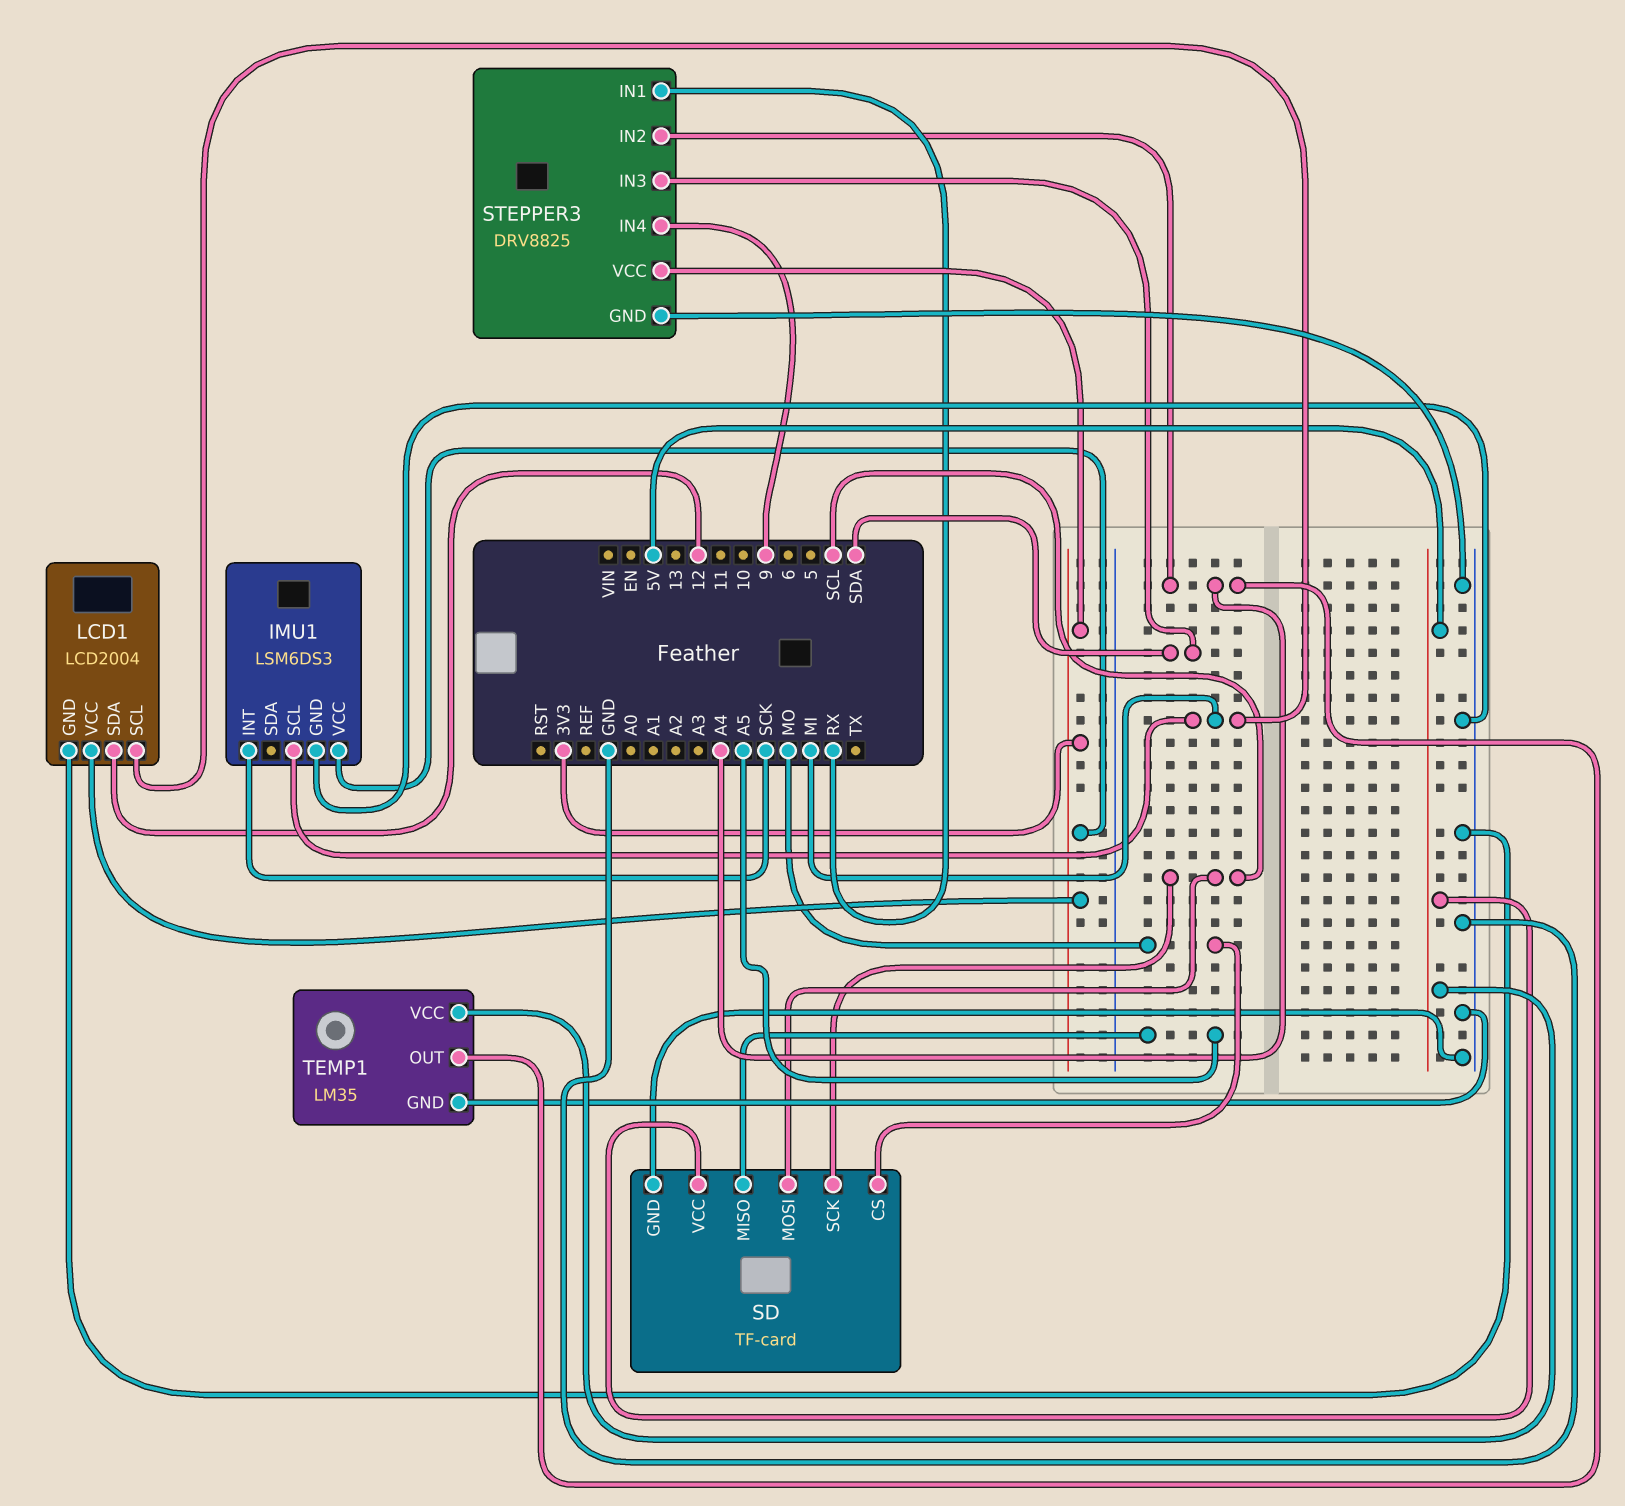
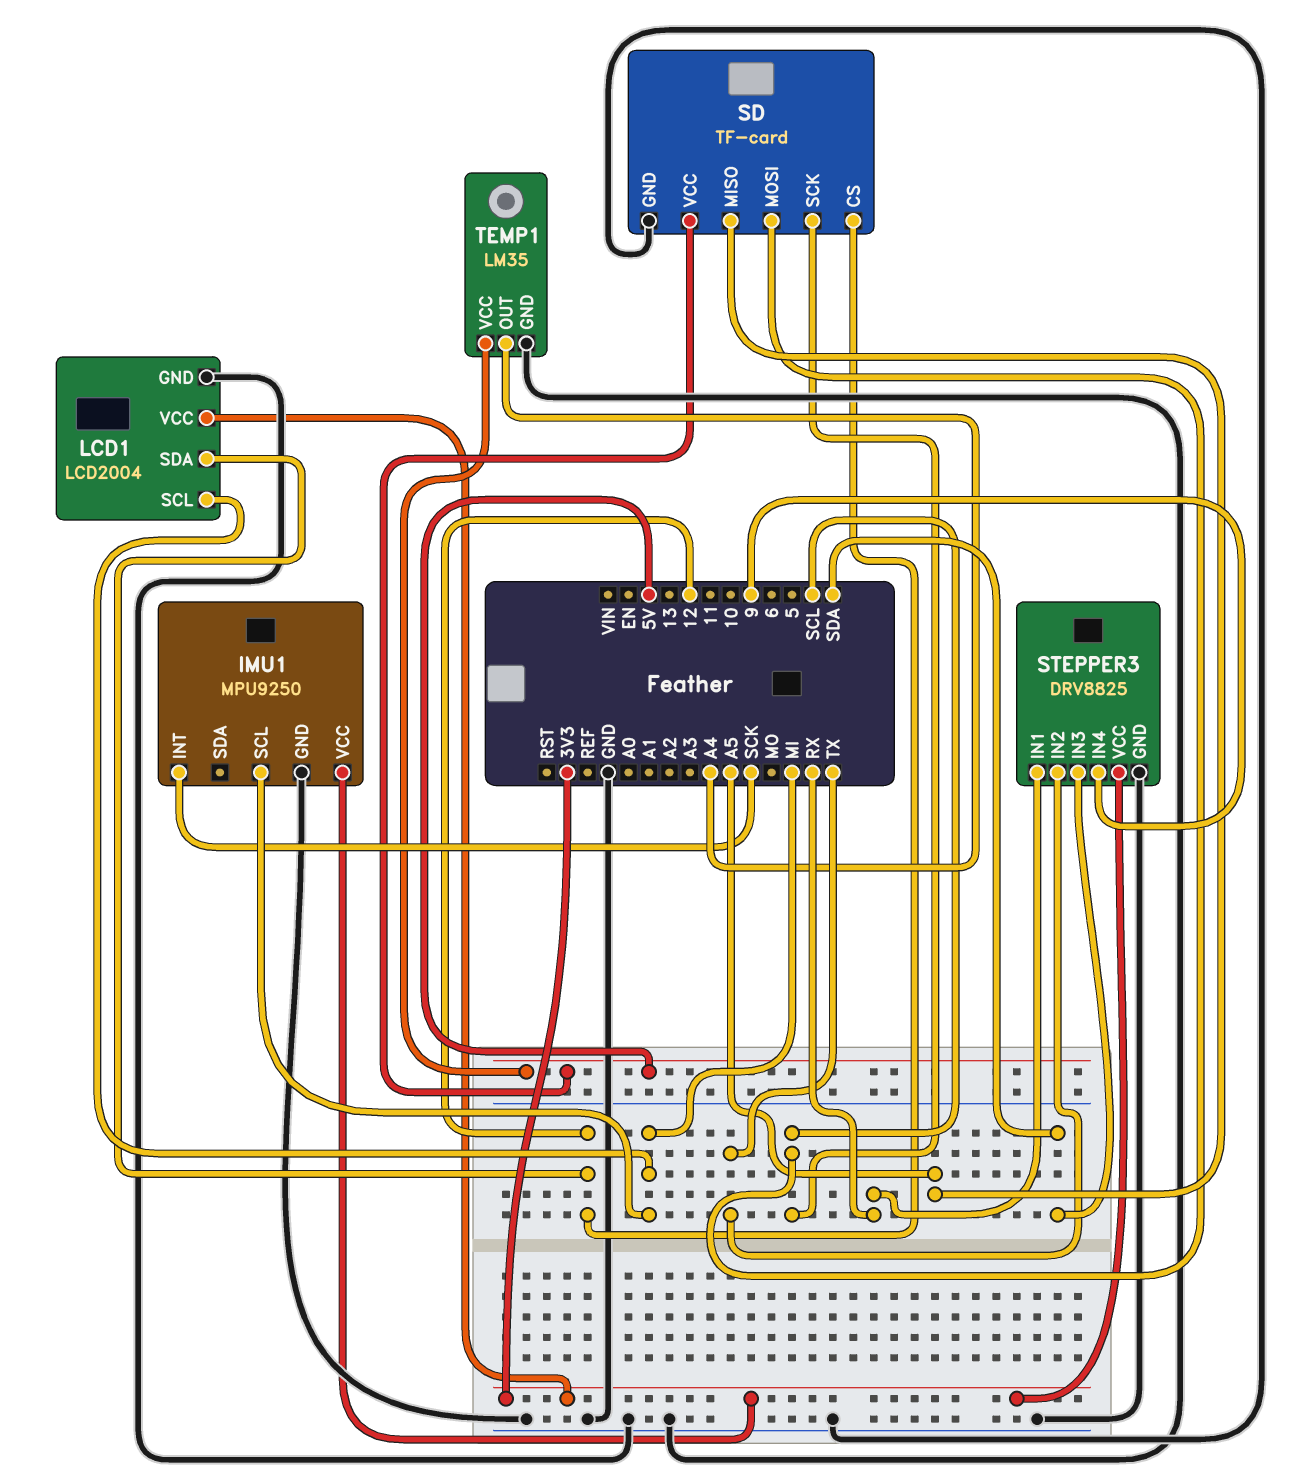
IMU1: LSM6DS3 -> MPU9250
SD pin CS: MO -> 12
STEPPER3 pin IN2: A4 -> TX

